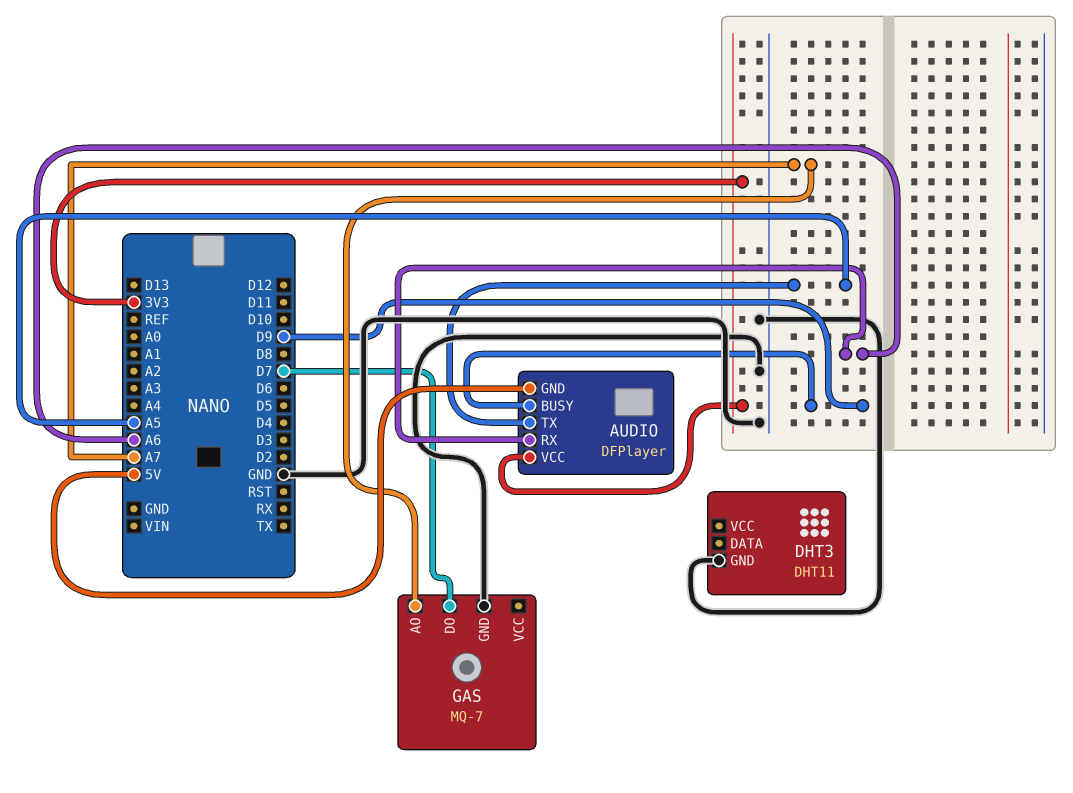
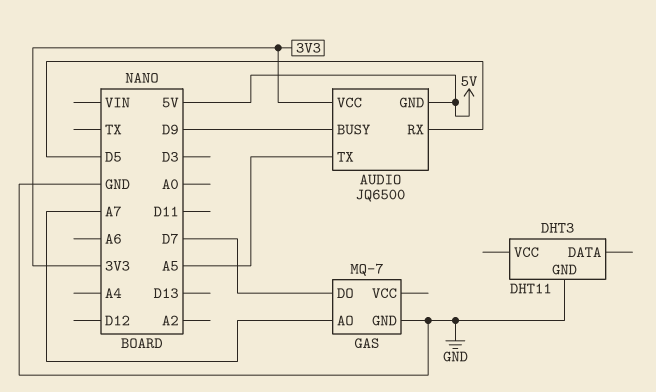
AUDIO: DFPlayer -> JQ6500
AUDIO pin RX: A6 -> D5

